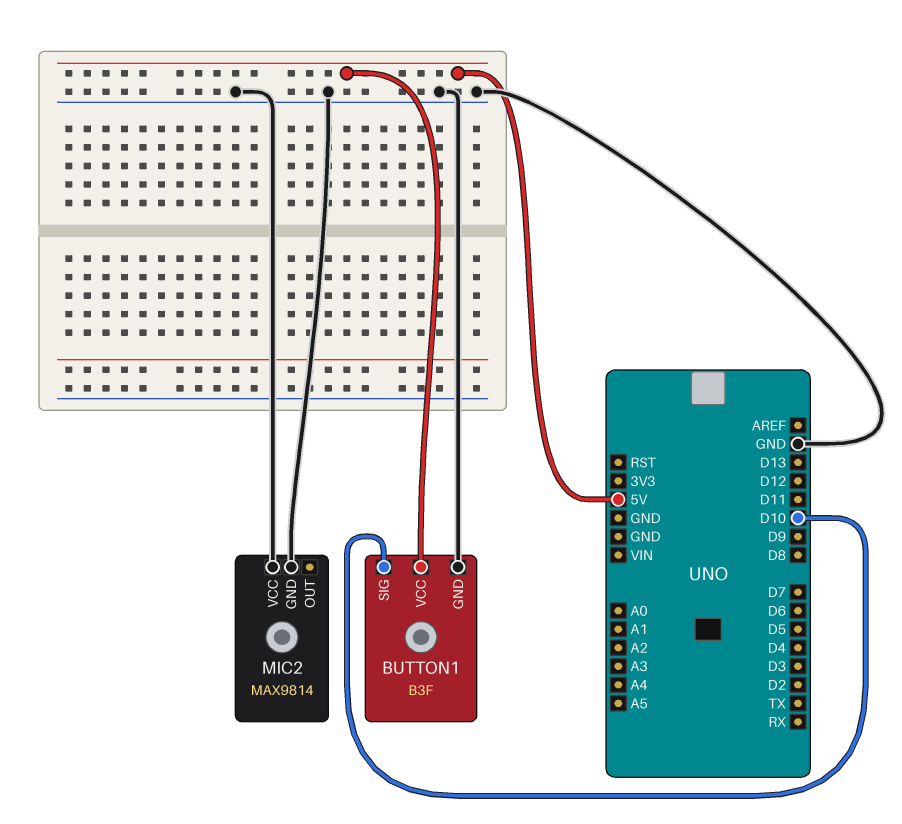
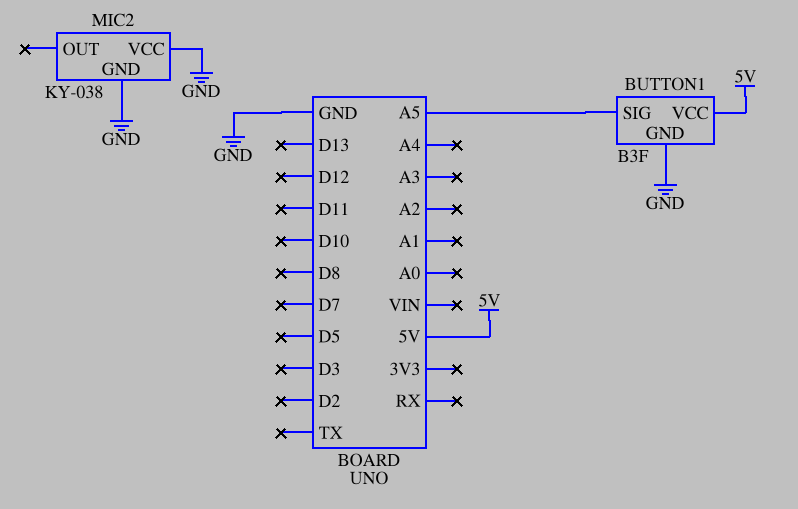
BUTTON1 pin SIG: D10 -> A5
MIC2: MAX9814 -> KY-038

